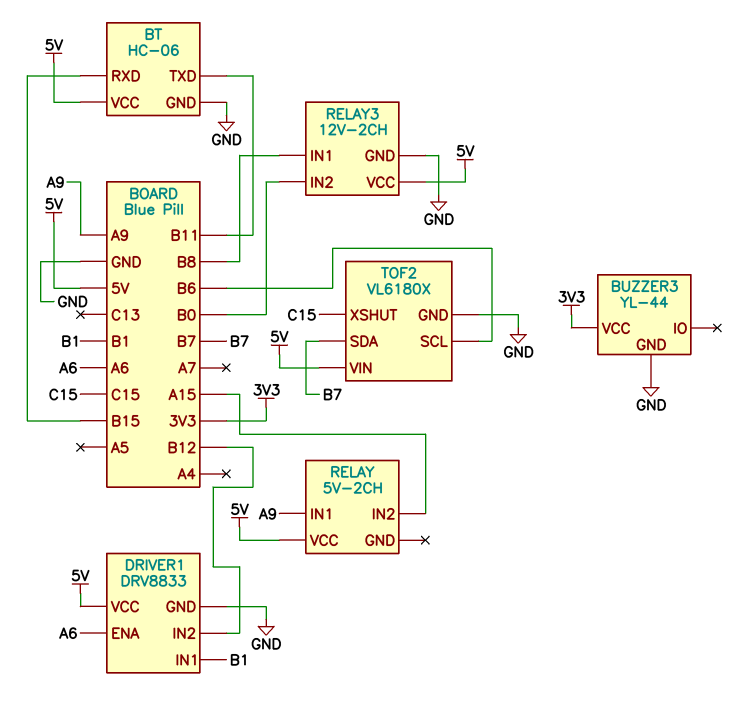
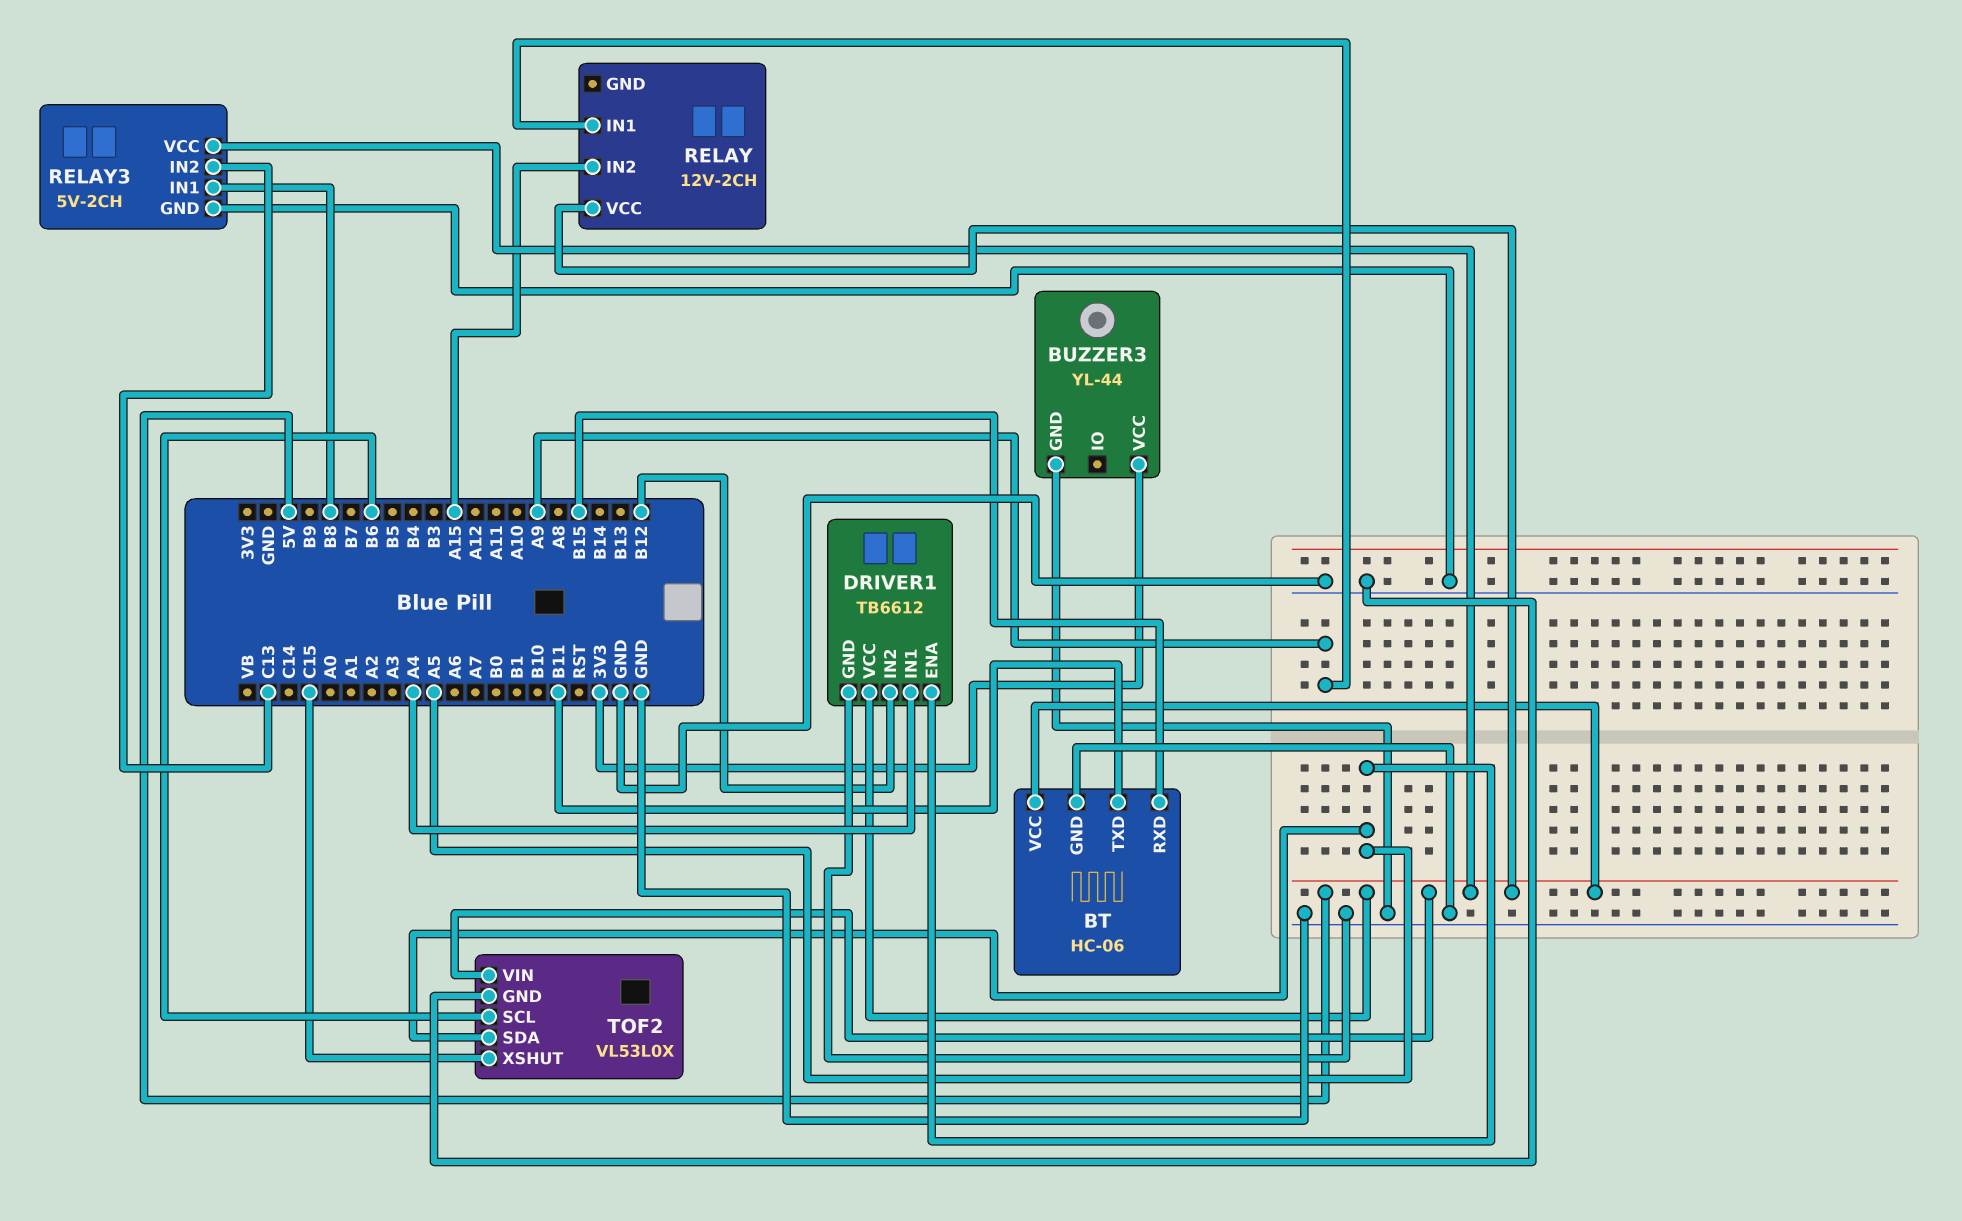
DRIVER1: DRV8833 -> TB6612
DRIVER1 pin ENA: A6 -> A5
DRIVER1 pin IN1: B1 -> A4
RELAY: 5V-2CH -> 12V-2CH
RELAY3: 12V-2CH -> 5V-2CH
RELAY3 pin IN2: B0 -> C13
TOF2: VL6180X -> VL53L0X
TOF2 pin SDA: B7 -> A5

